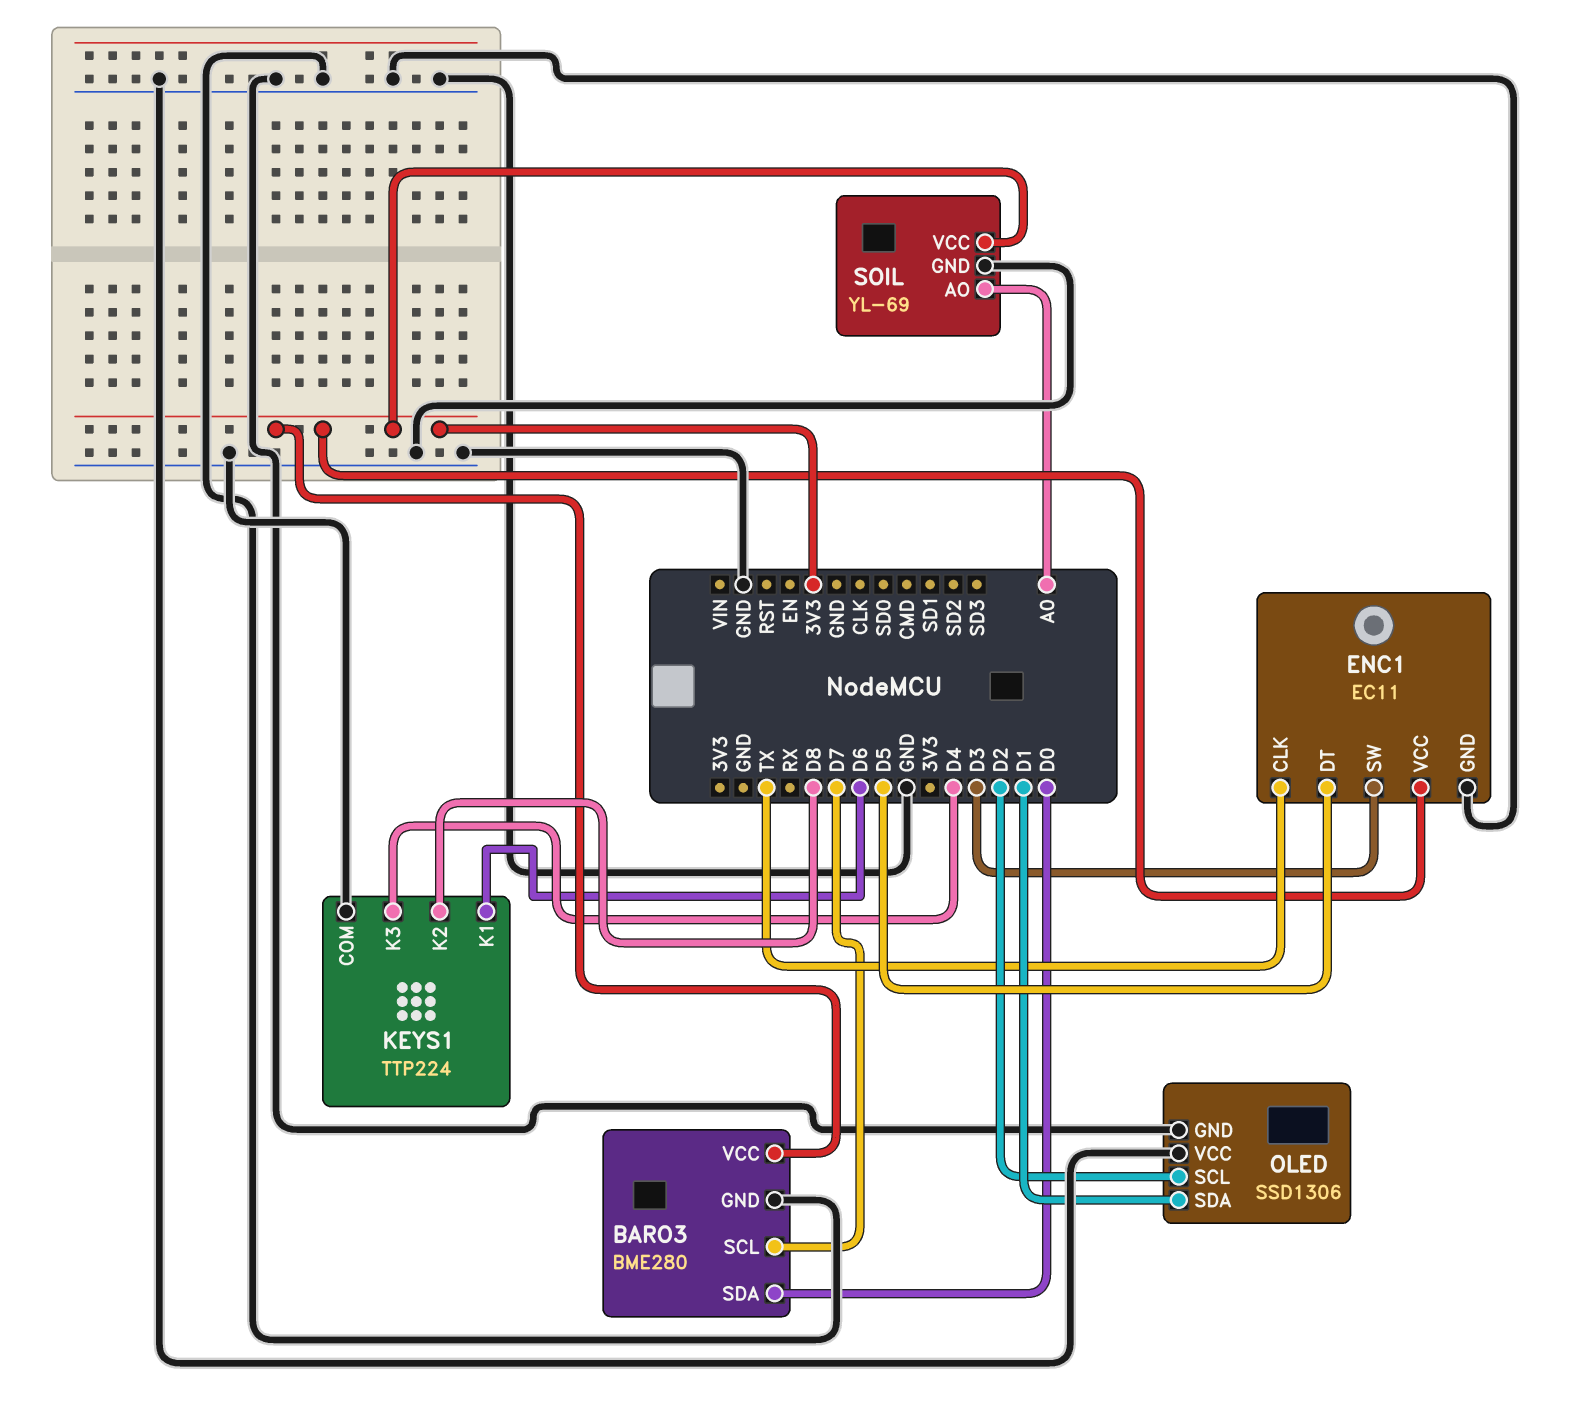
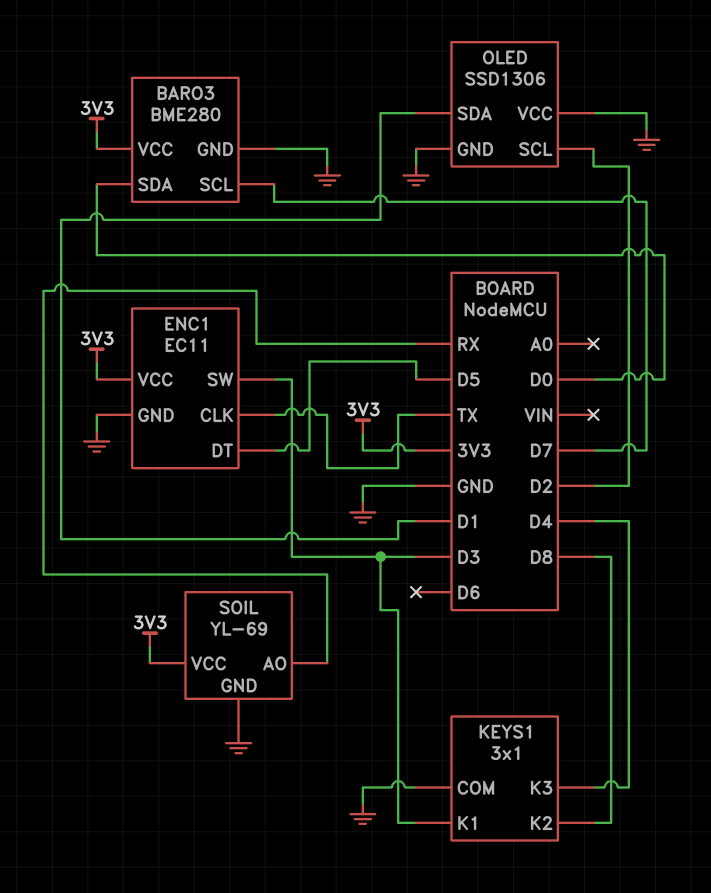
KEYS1: TTP224 -> 3x1
KEYS1 pin K1: D6 -> D3
SOIL pin AO: A0 -> RX

